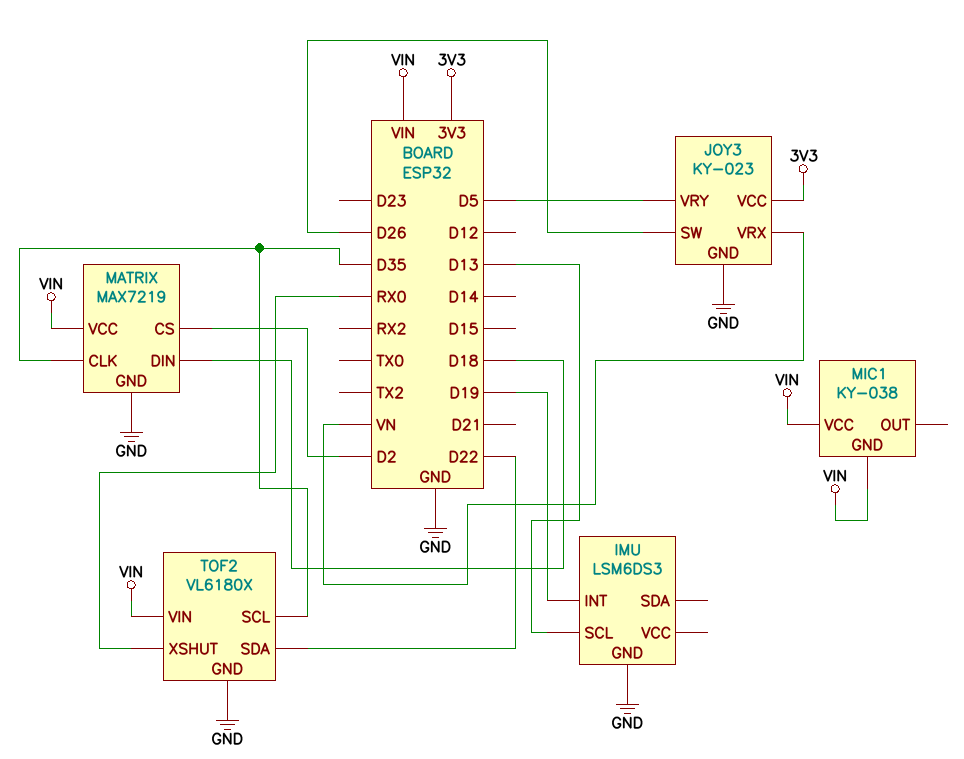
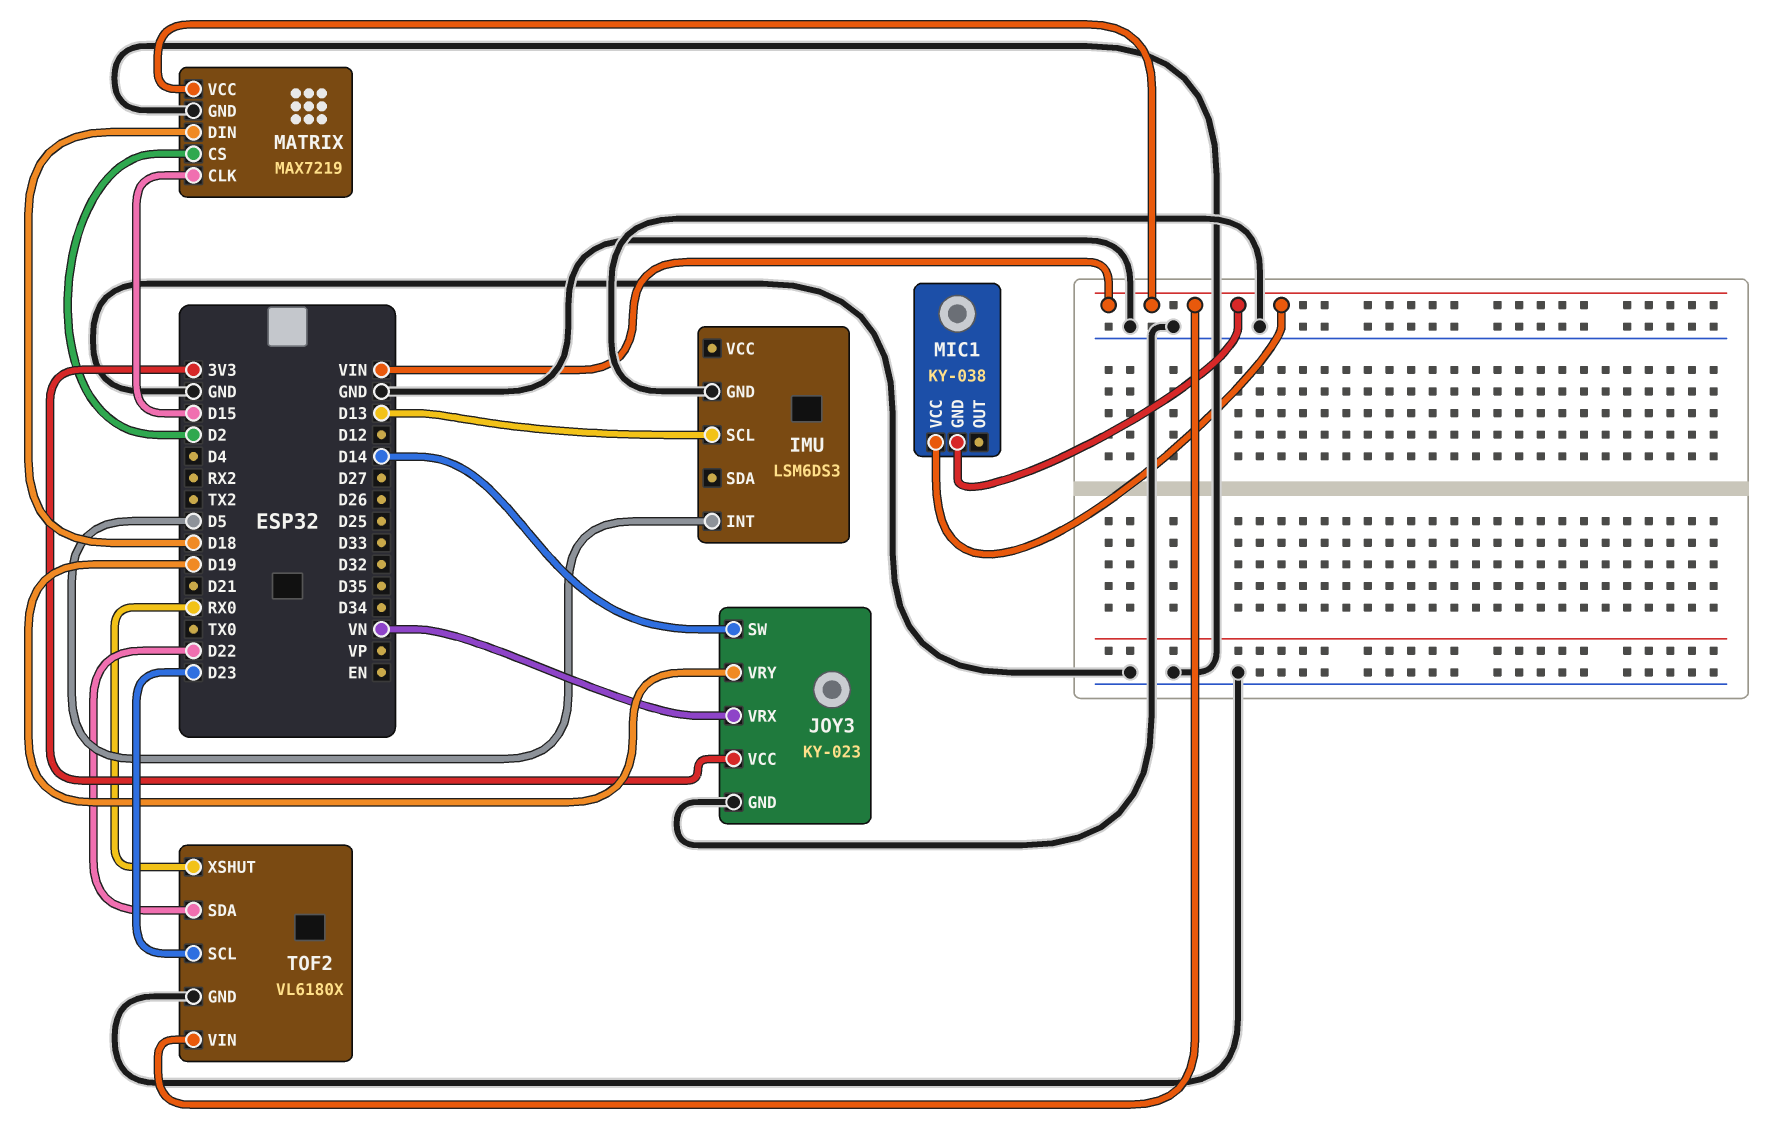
IMU pin INT: D19 -> D5
JOY3 pin SW: D26 -> D14
JOY3 pin VRY: D5 -> D19
MATRIX pin CLK: D35 -> D15
TOF2 pin SCL: D35 -> D23

